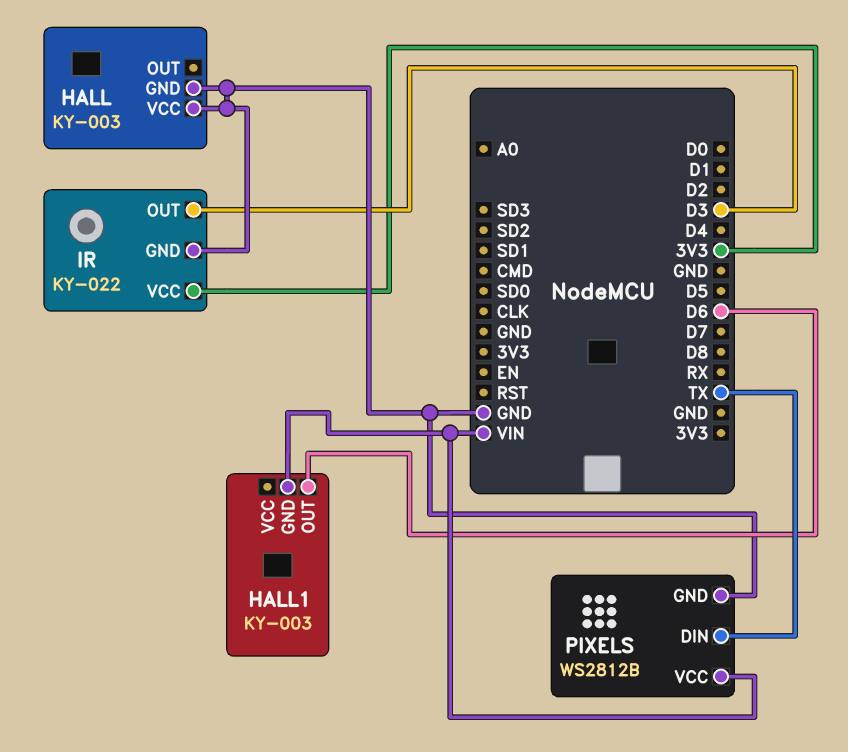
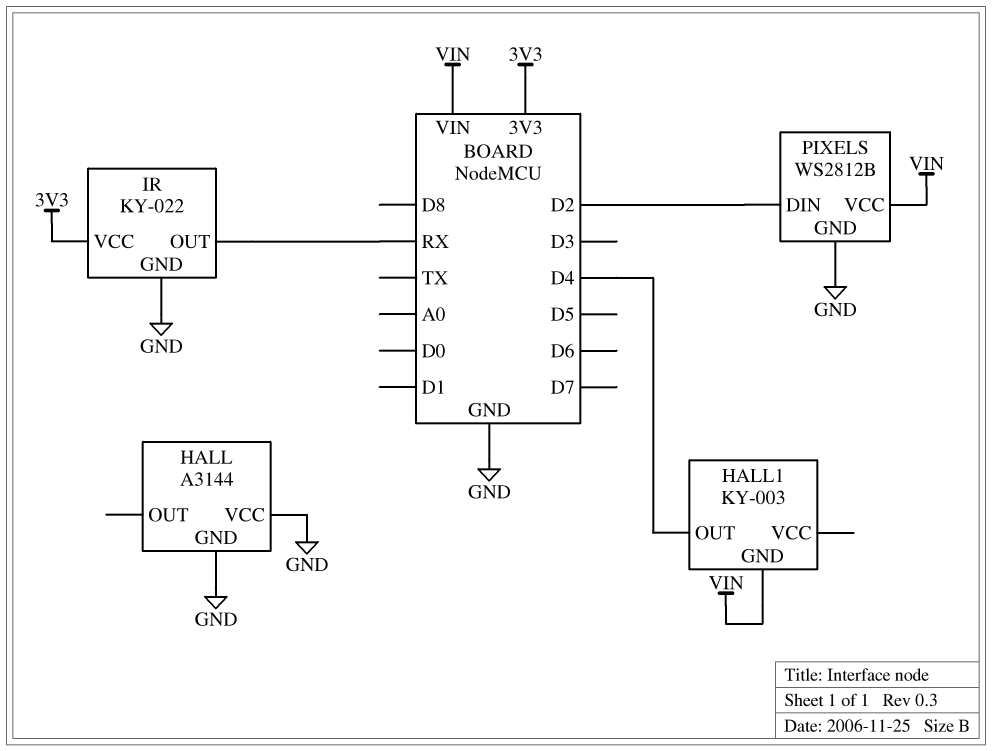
HALL: KY-003 -> A3144
HALL1 pin OUT: D6 -> D4
IR pin OUT: D3 -> RX
PIXELS pin DIN: TX -> D2

